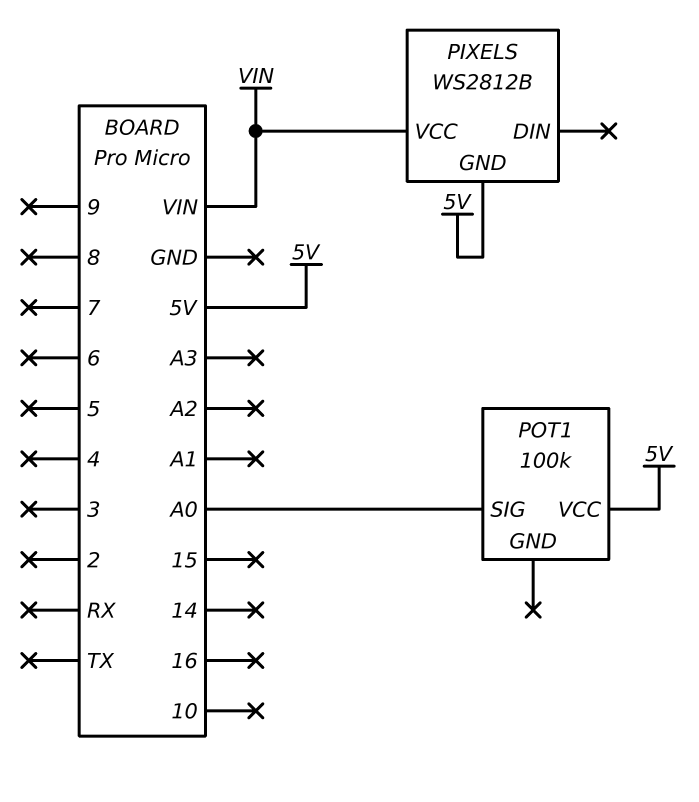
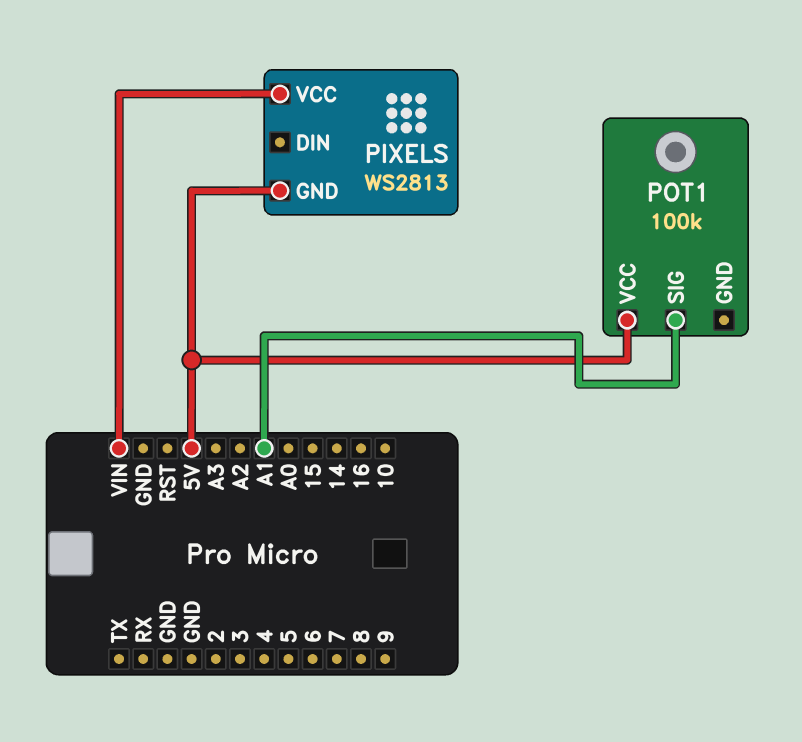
PIXELS: WS2812B -> WS2813
POT1 pin SIG: A0 -> A1

